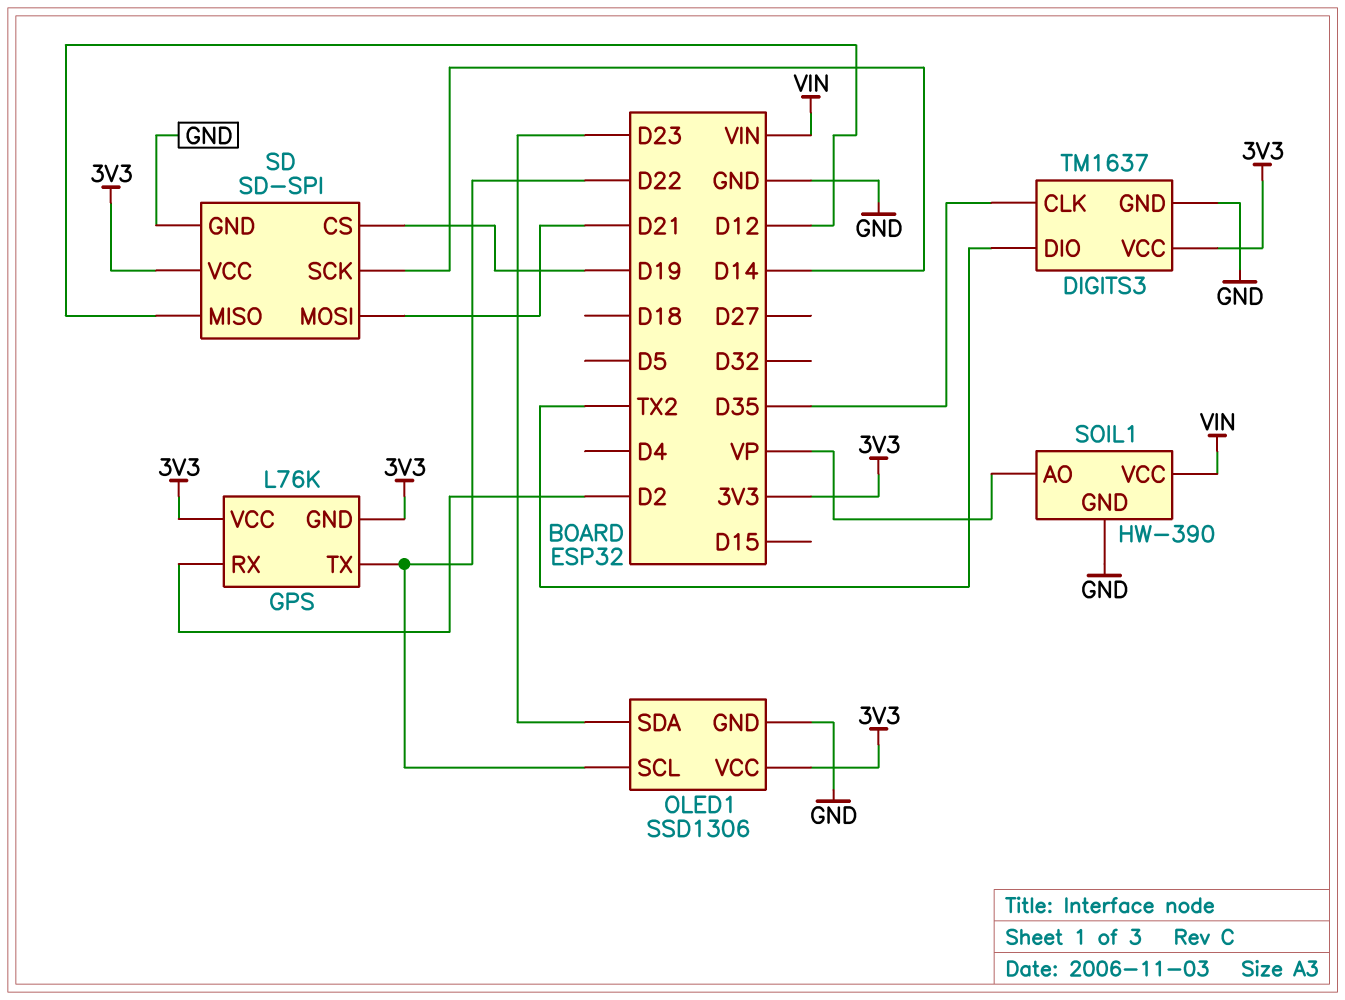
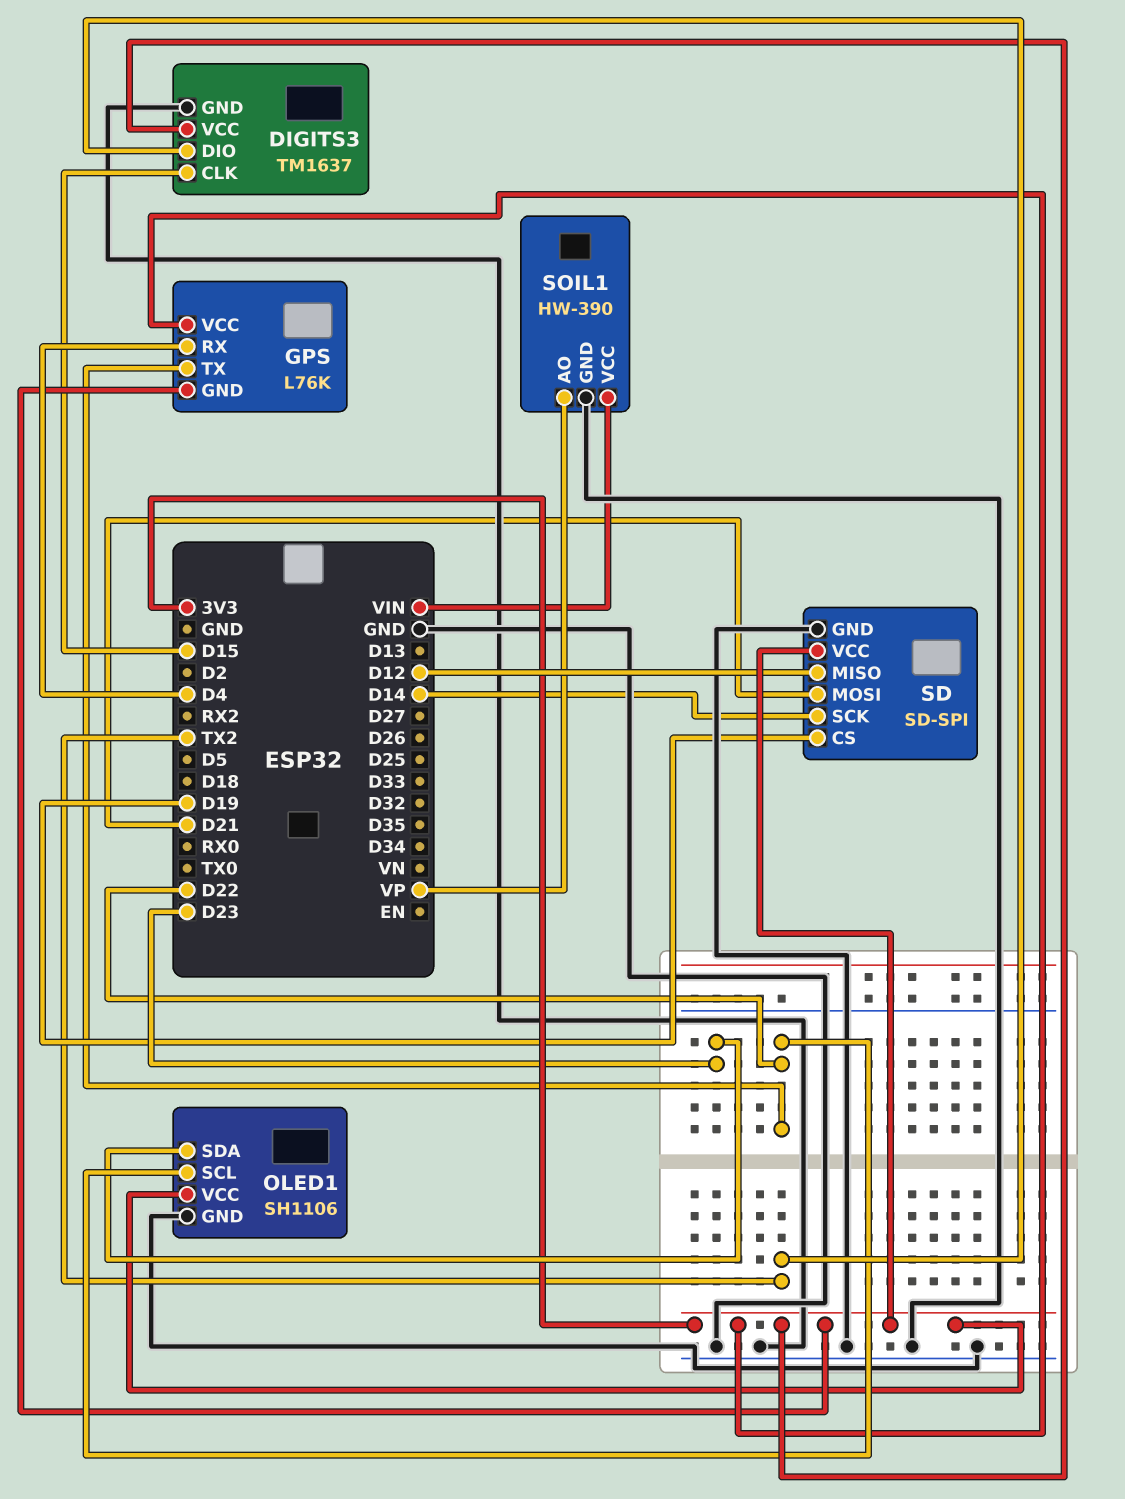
DIGITS3 pin CLK: D35 -> D15
GPS pin RX: D2 -> D4
OLED1: SSD1306 -> SH1106

